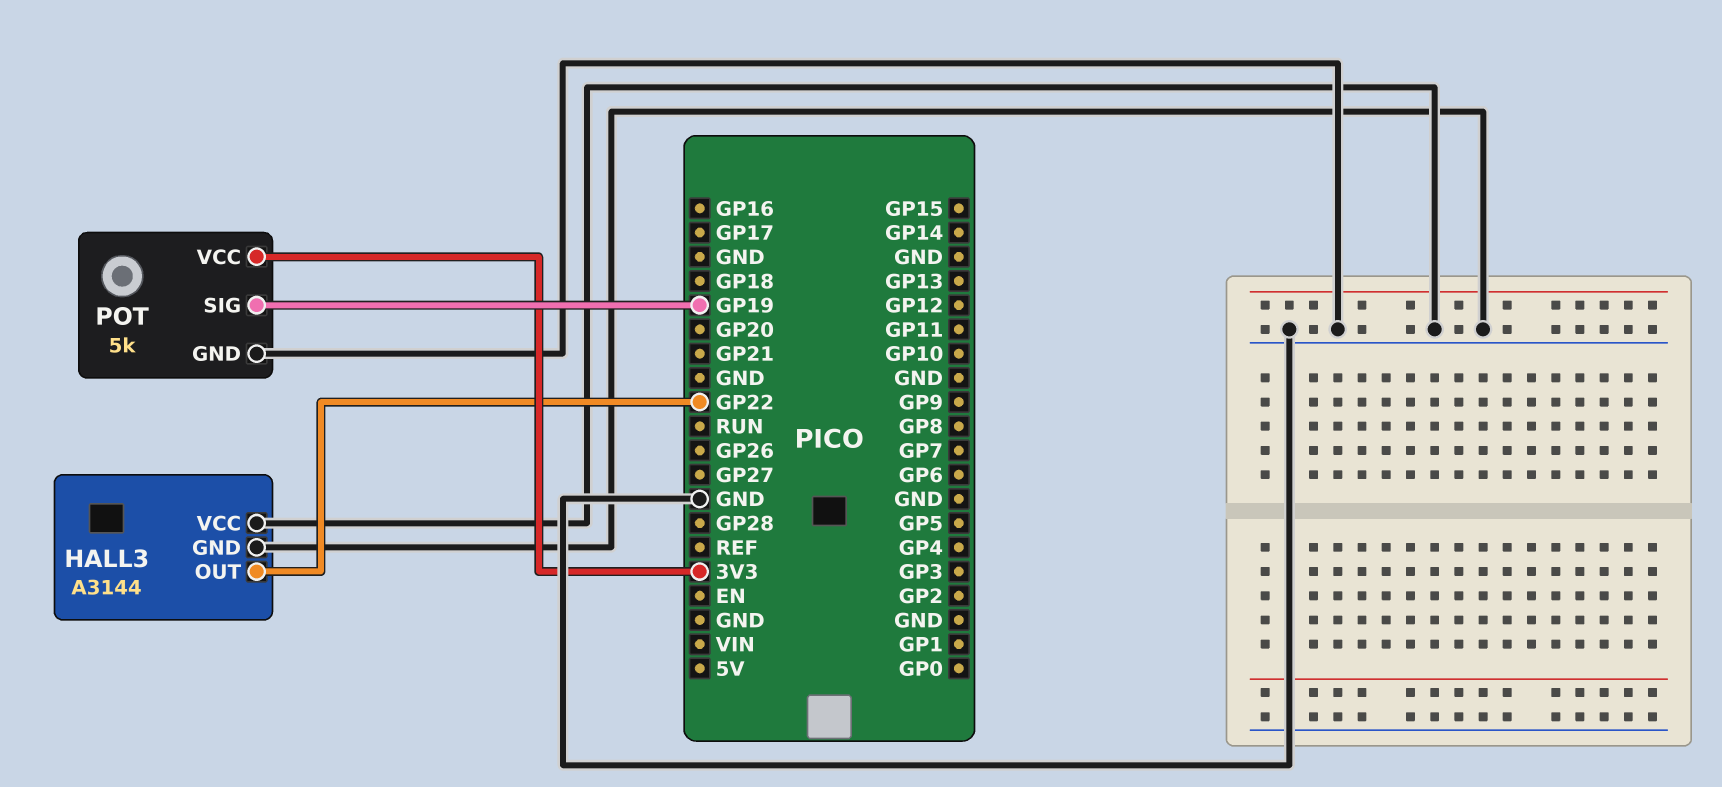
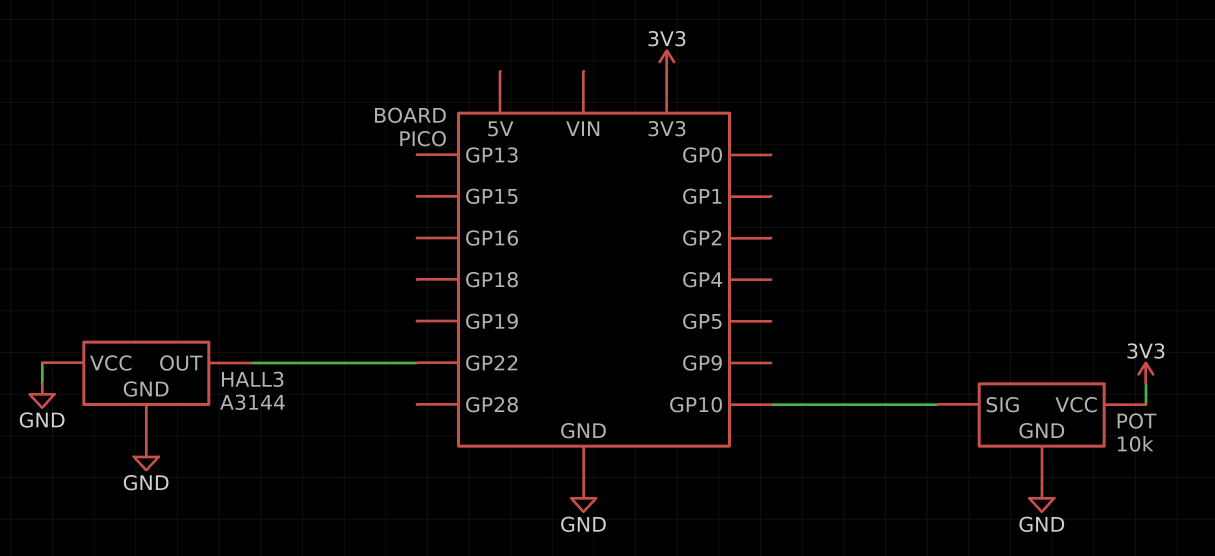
POT: 5k -> 10k
POT pin SIG: GP19 -> GP10

